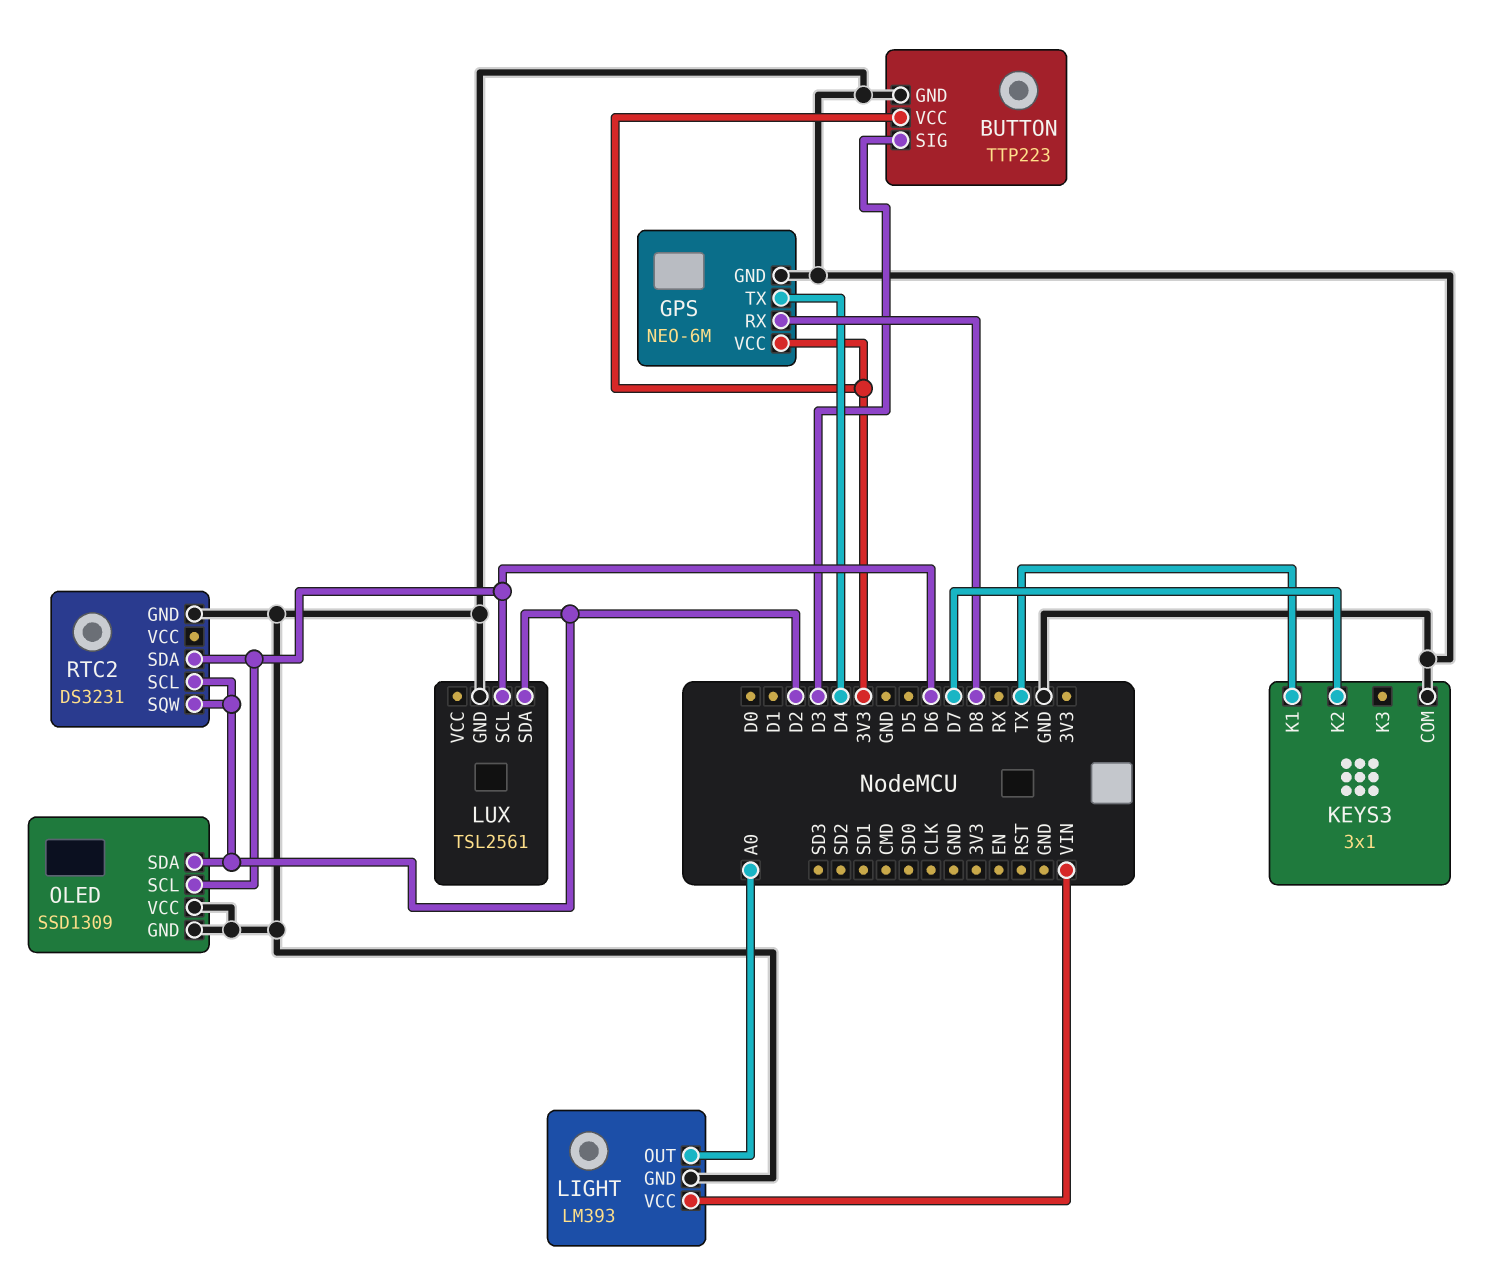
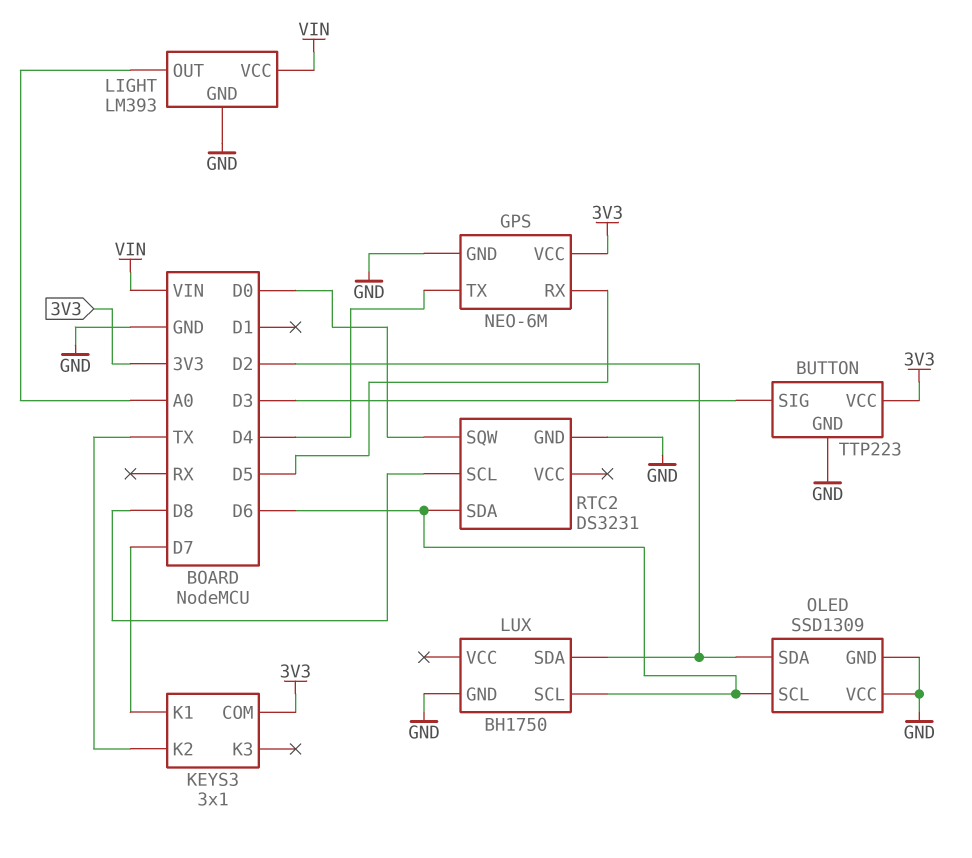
GPS pin RX: D8 -> D5
KEYS3 pin COM: GND -> 3V3
KEYS3 pin K1: TX -> D7
KEYS3 pin K2: D7 -> TX
LUX: TSL2561 -> BH1750
RTC2 pin SCL: D2 -> D8
RTC2 pin SQW: D2 -> D0

